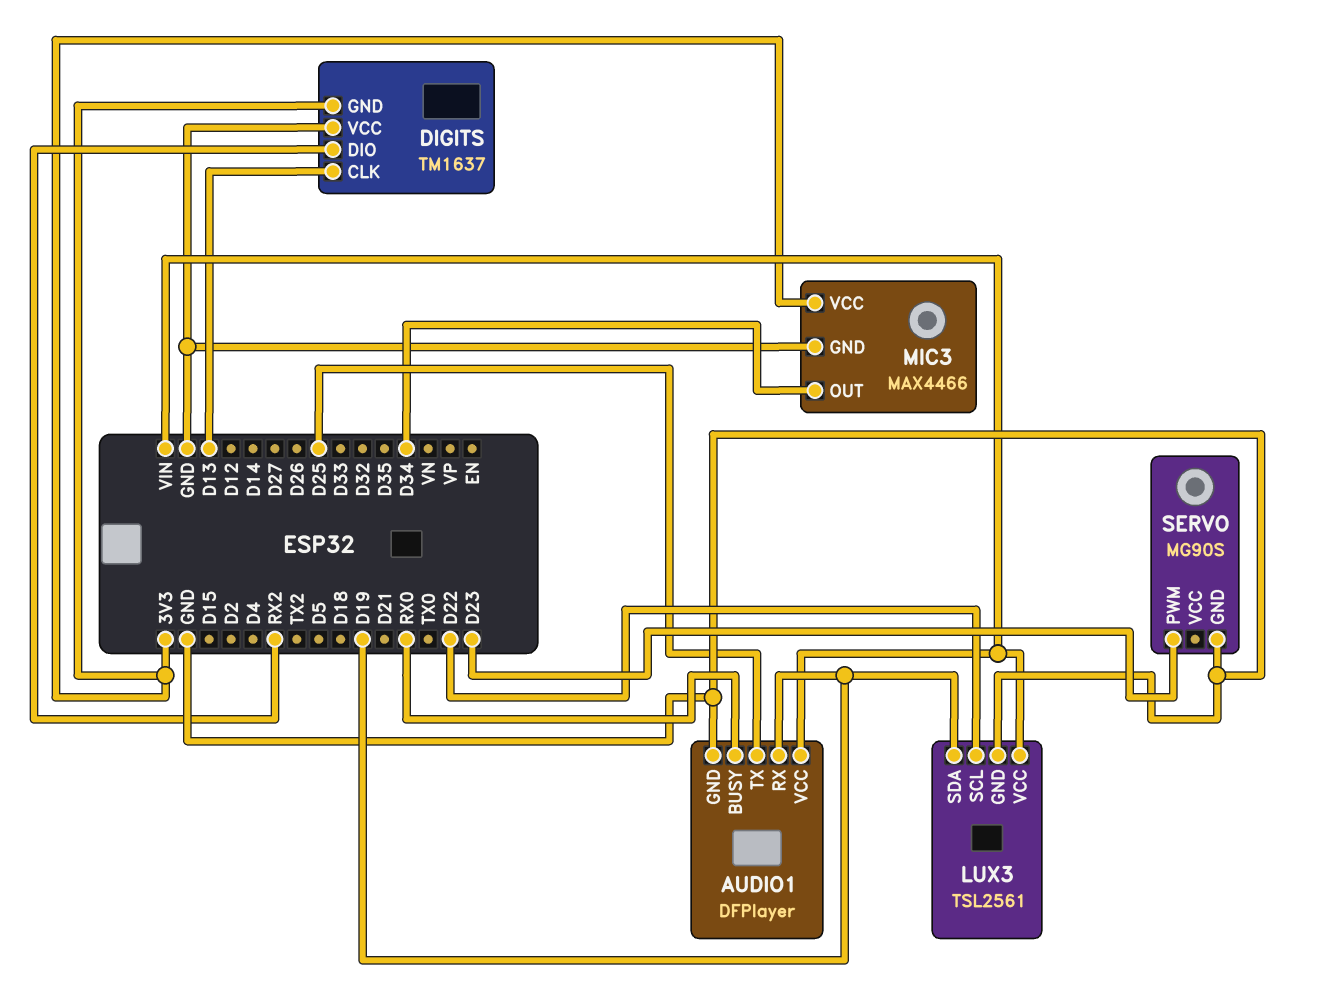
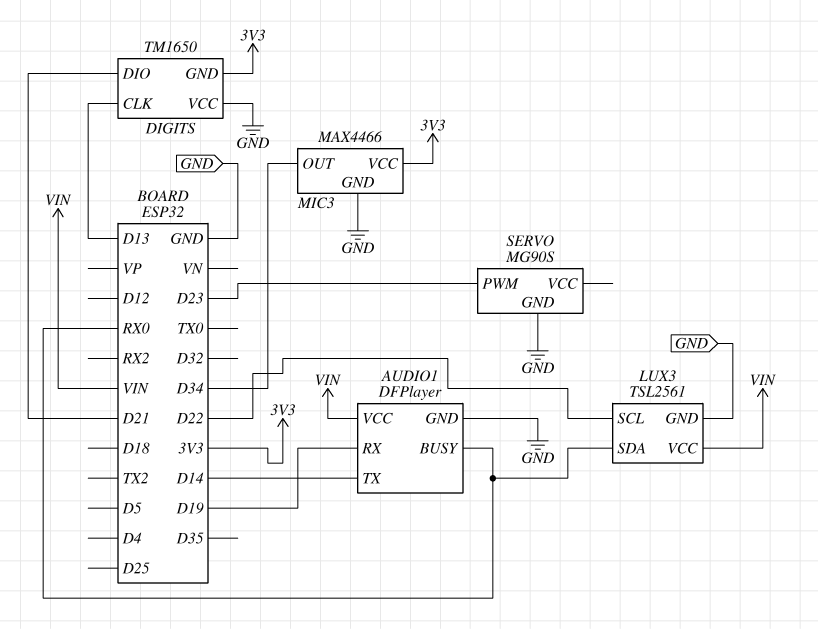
AUDIO1 pin TX: D25 -> D14
DIGITS: TM1637 -> TM1650
DIGITS pin DIO: RX2 -> D21
LUX3 pin SDA: D19 -> RX0

